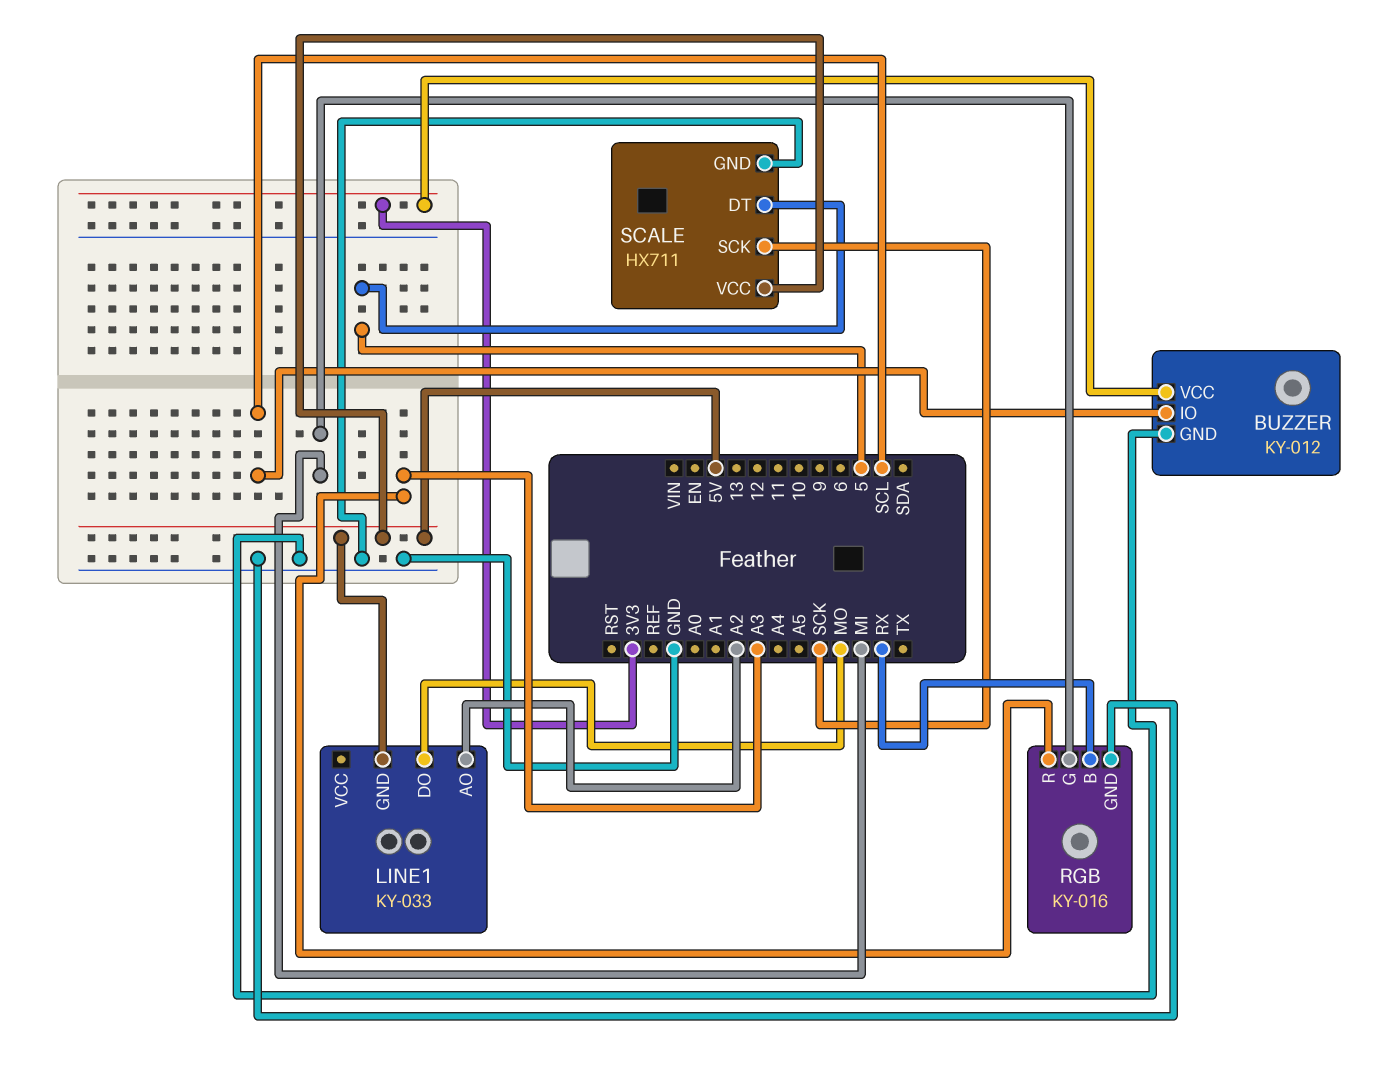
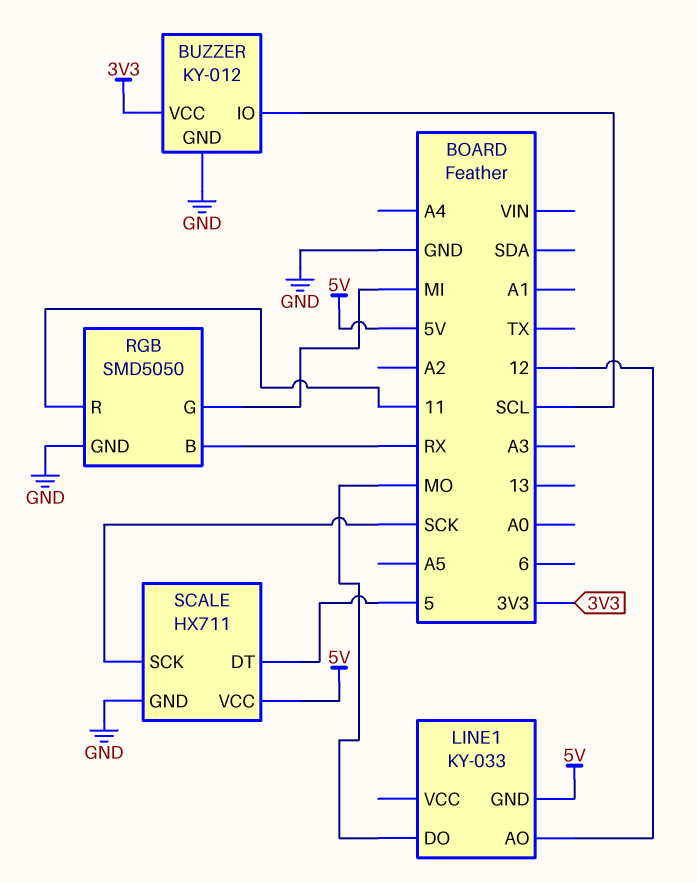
LINE1 pin AO: A2 -> 12
RGB: KY-016 -> SMD5050
RGB pin R: A3 -> 11

